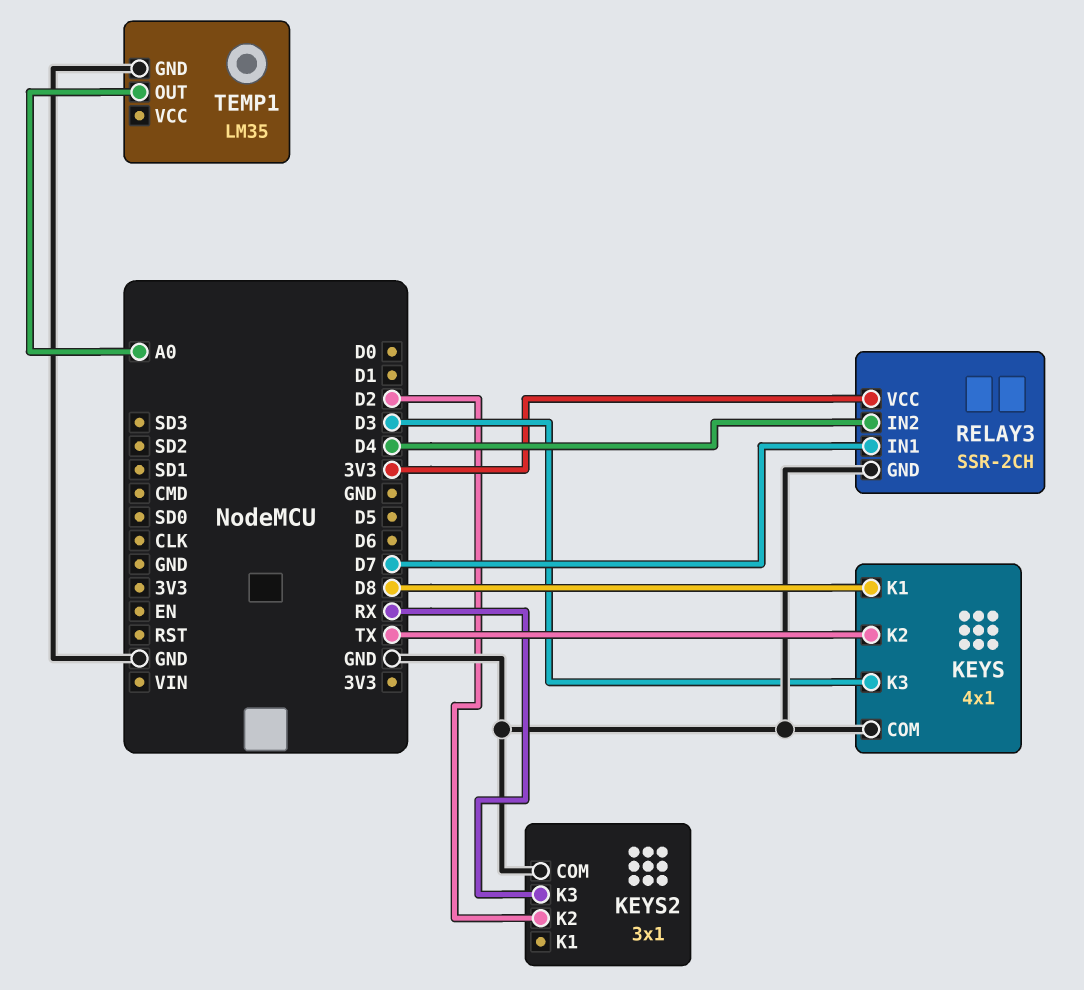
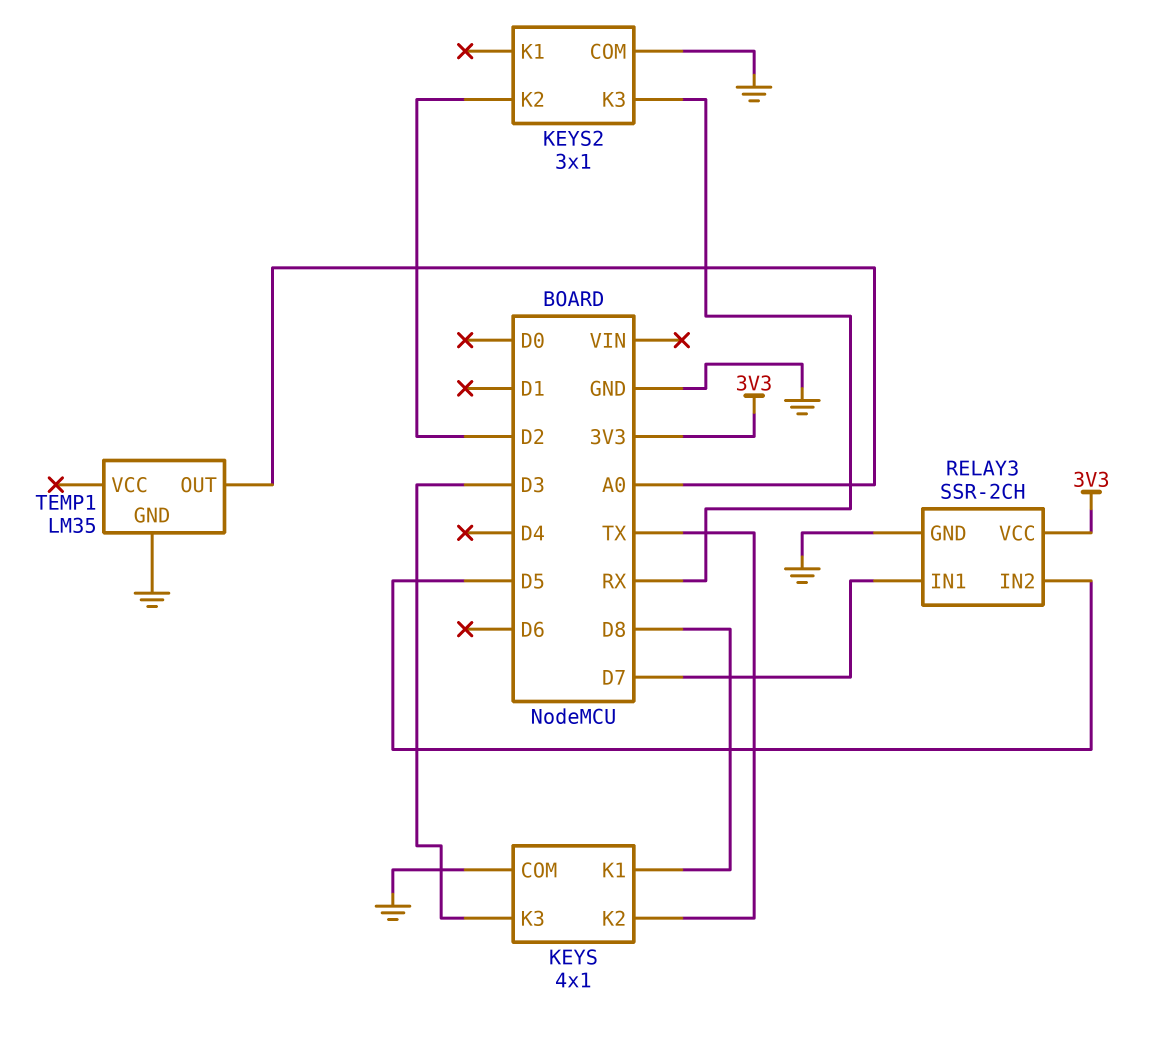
RELAY3 pin IN2: D4 -> D5

